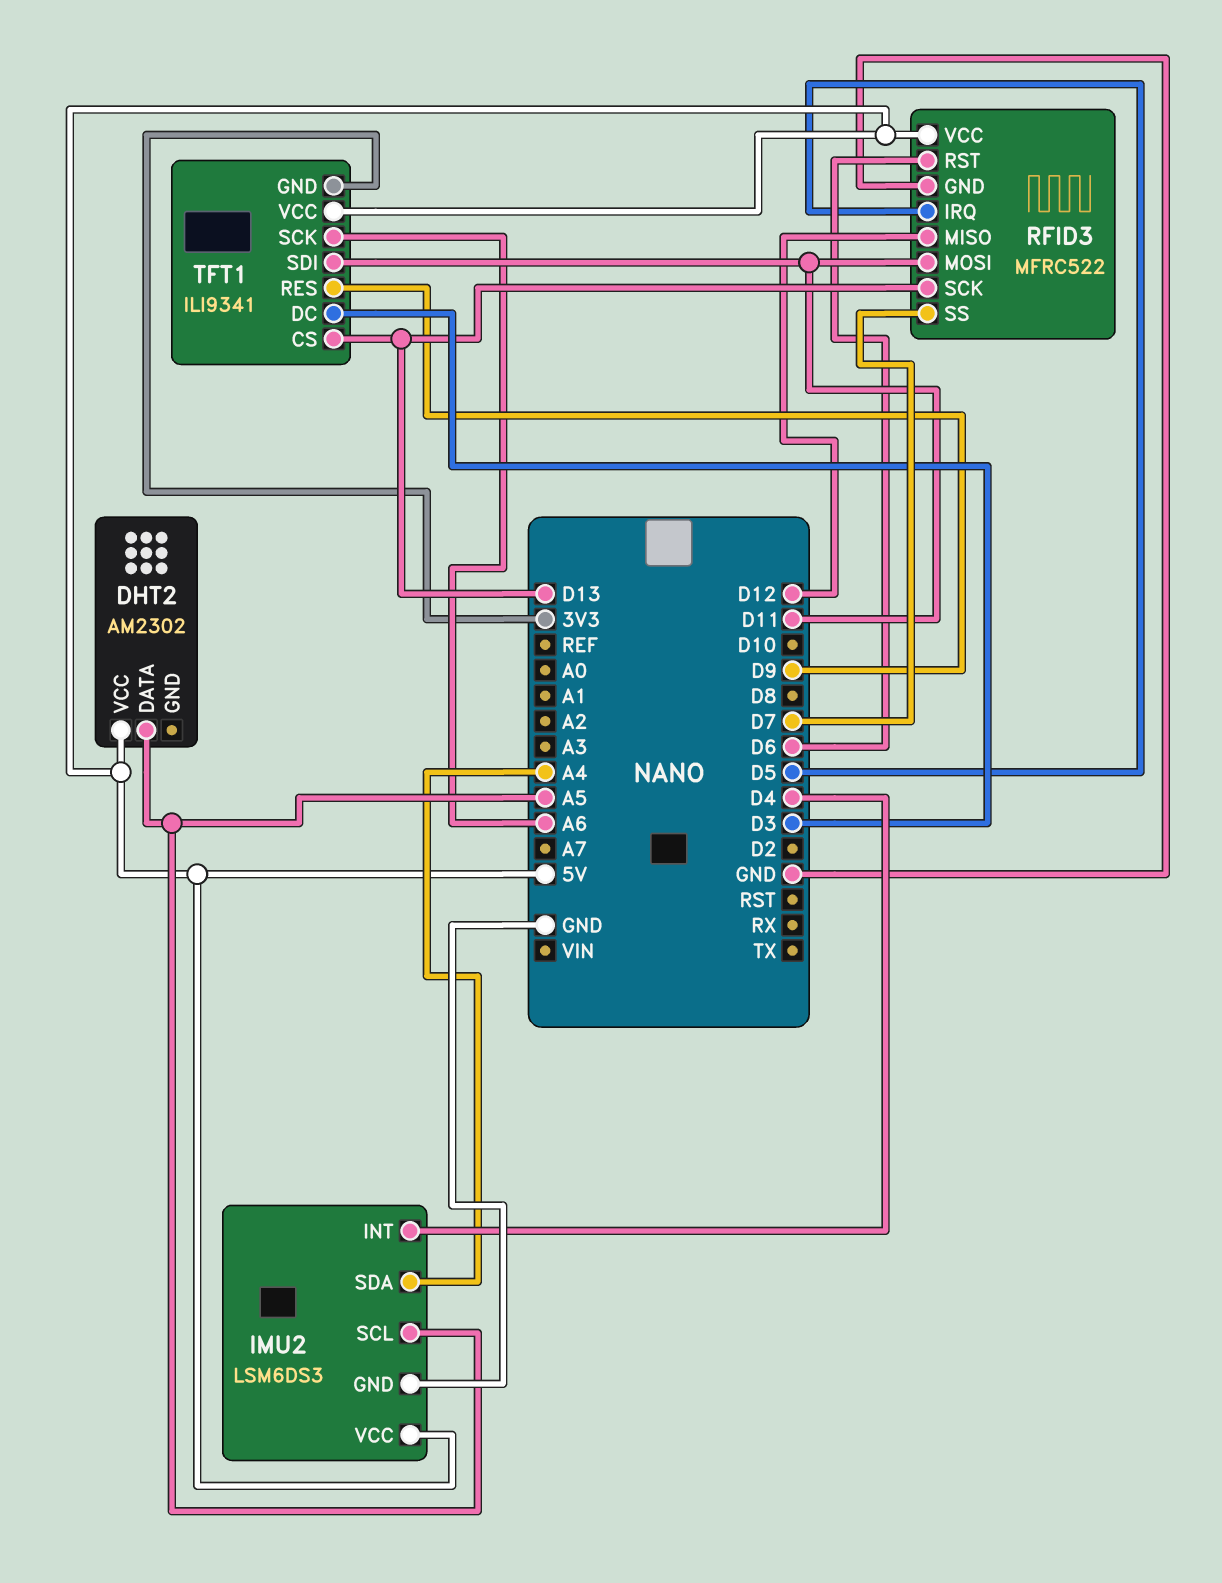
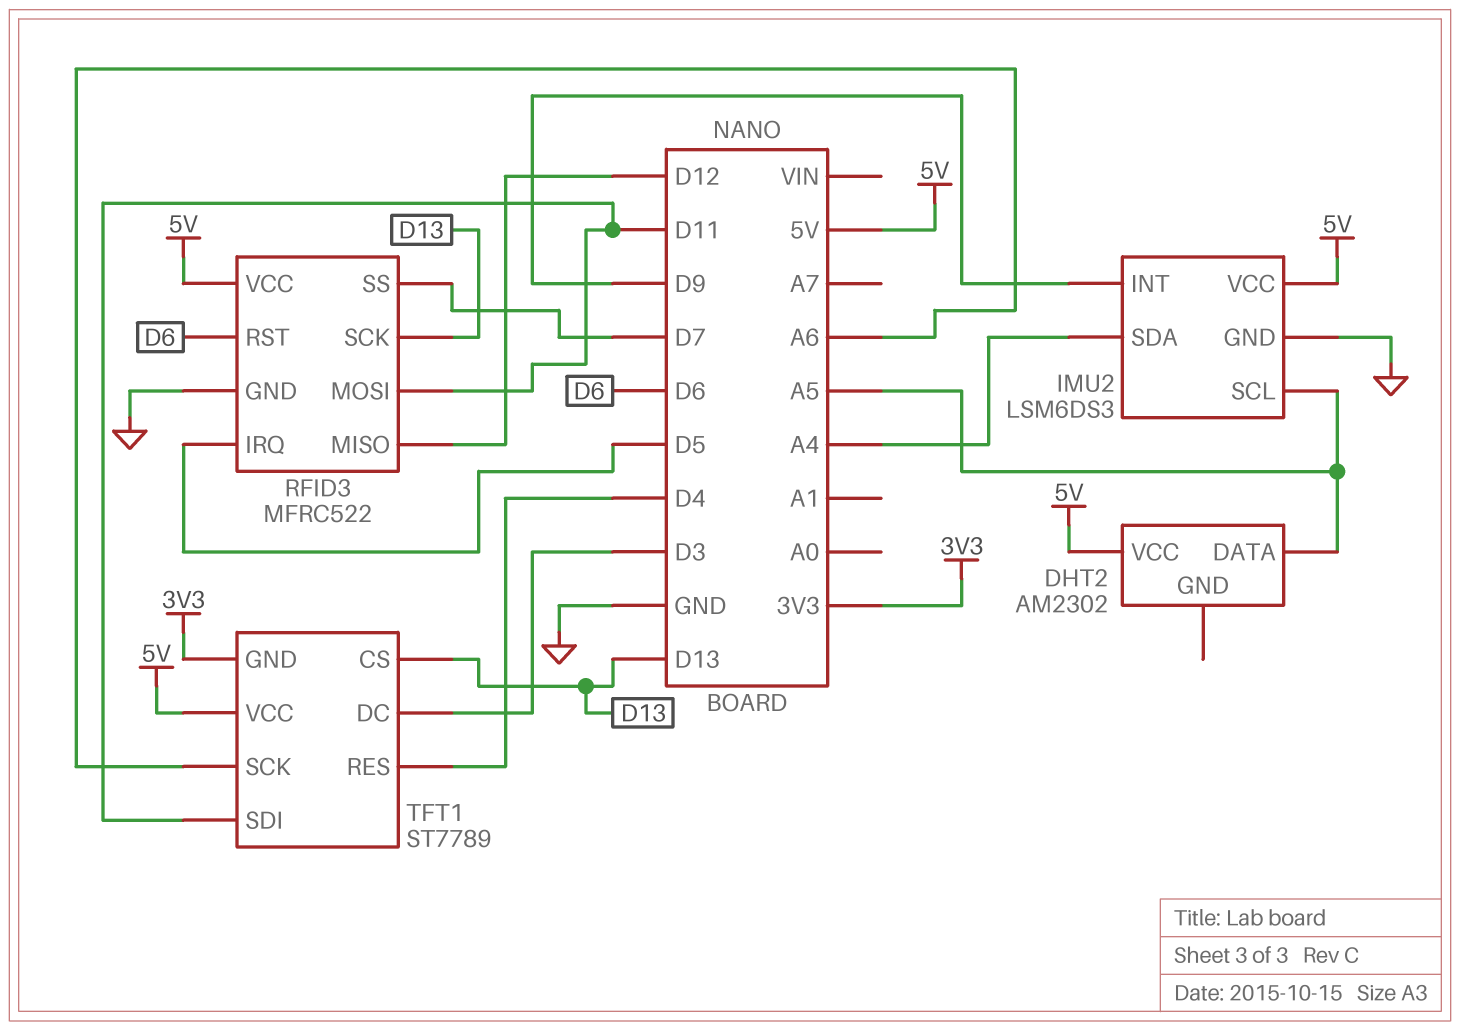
IMU2 pin INT: D4 -> D9
TFT1: ILI9341 -> ST7789
TFT1 pin RES: D9 -> D4

